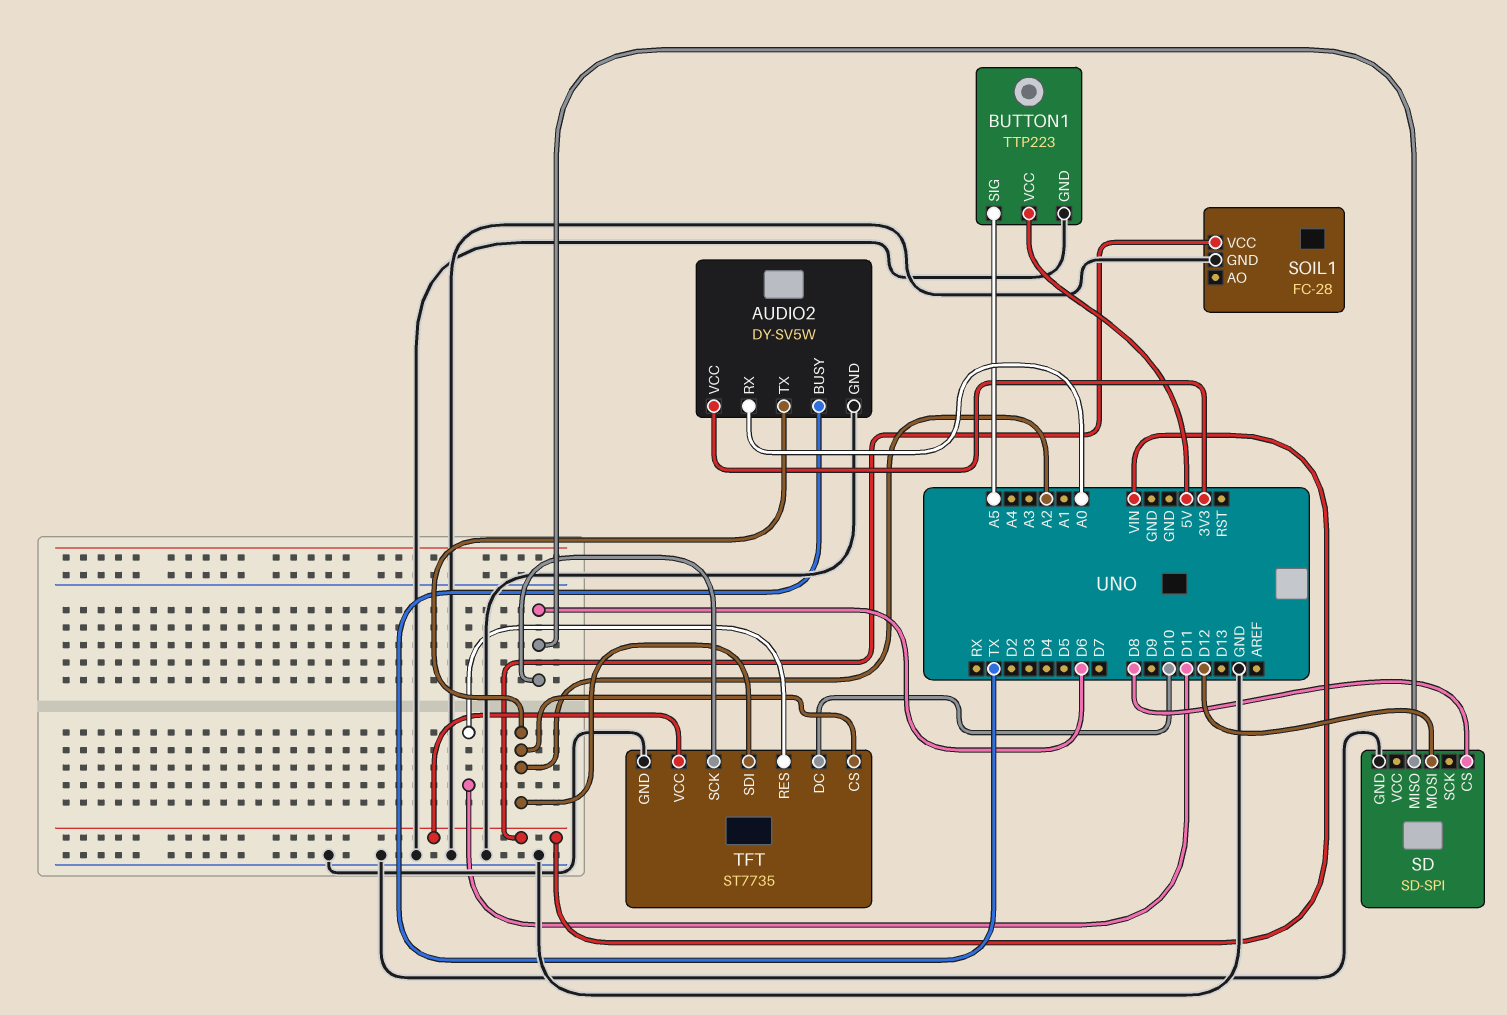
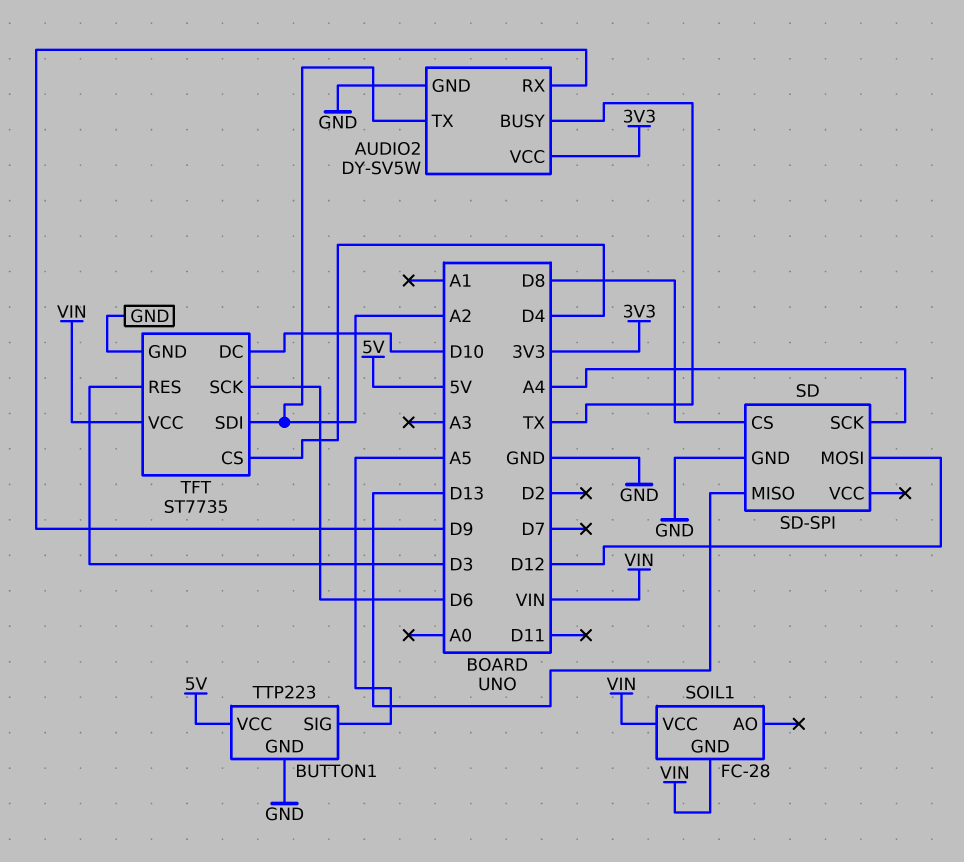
AUDIO2 pin RX: A0 -> D9
SD pin MISO: D6 -> D13
SD pin SCK: none -> A4
SOIL1 pin GND: GND -> VIN
TFT pin CS: A2 -> D4
TFT pin RES: D11 -> D3

